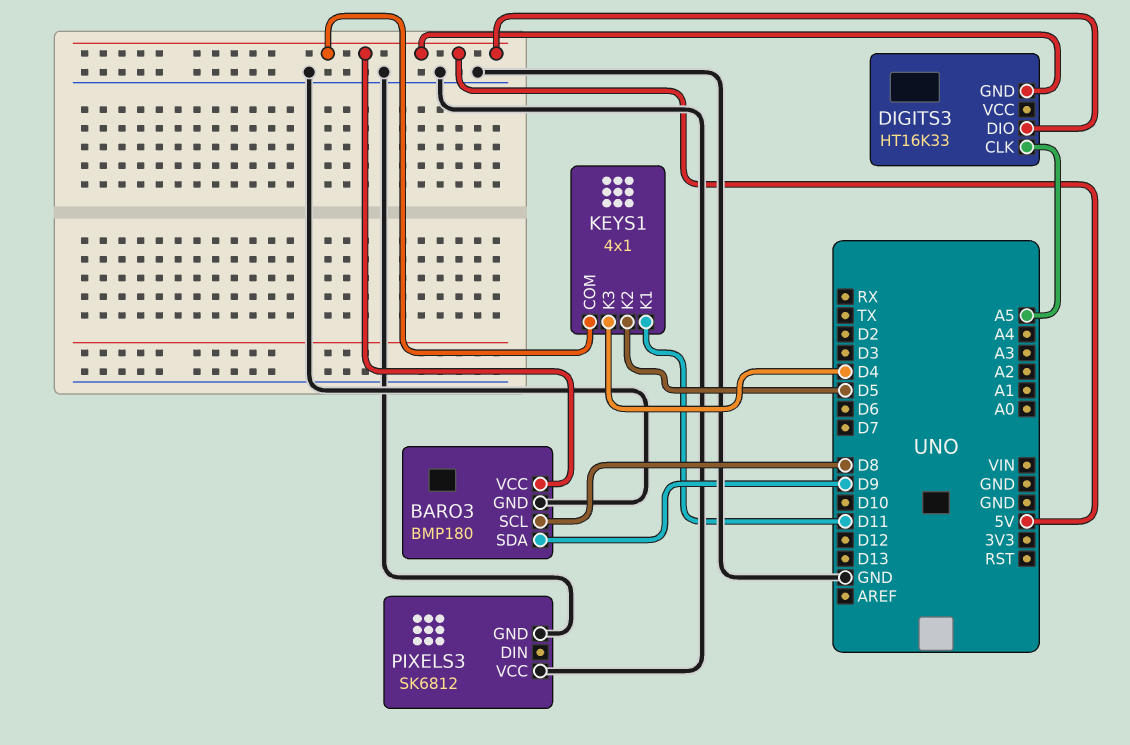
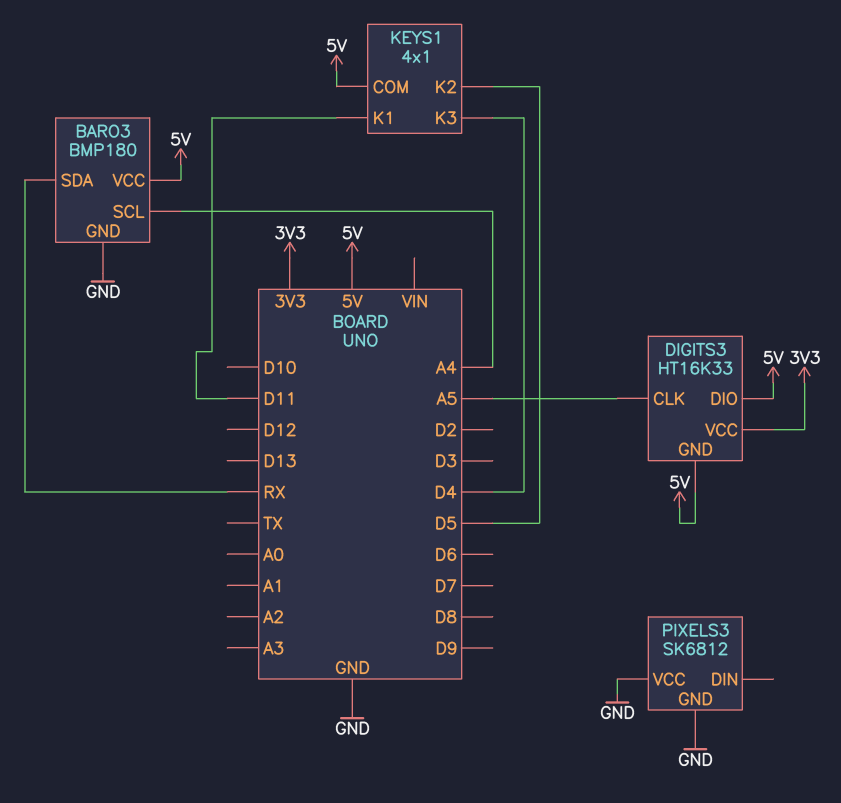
BARO3 pin SCL: D8 -> A4
BARO3 pin SDA: D9 -> RX
DIGITS3 pin VCC: none -> 3V3

